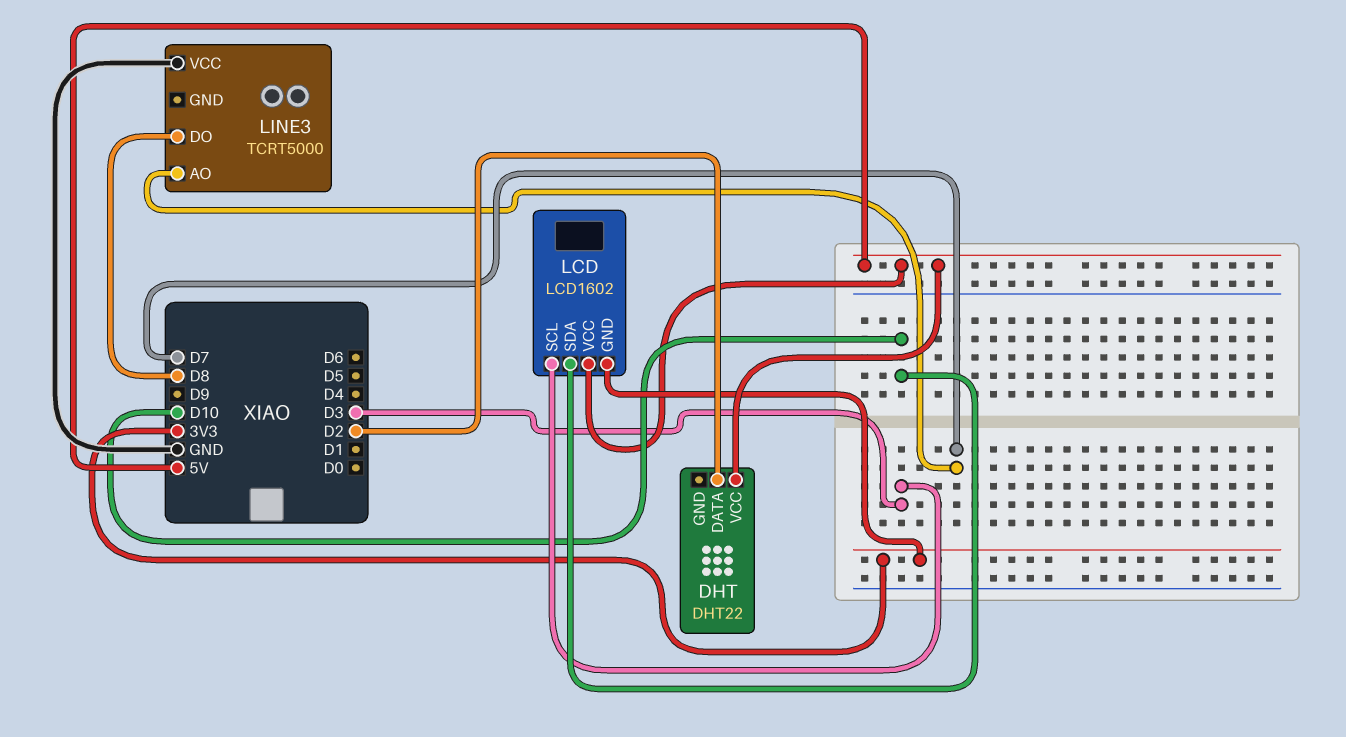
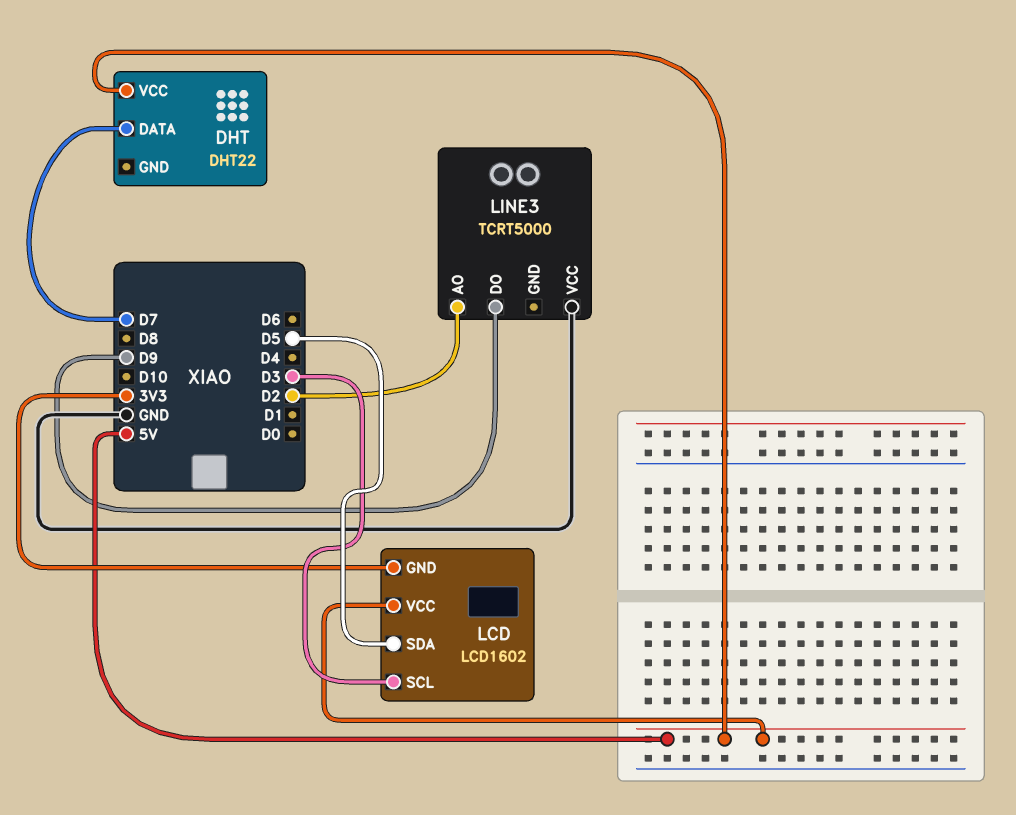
DHT pin DATA: D2 -> D7
LCD pin SDA: D10 -> D5
LINE3 pin AO: D7 -> D2
LINE3 pin DO: D8 -> D9

